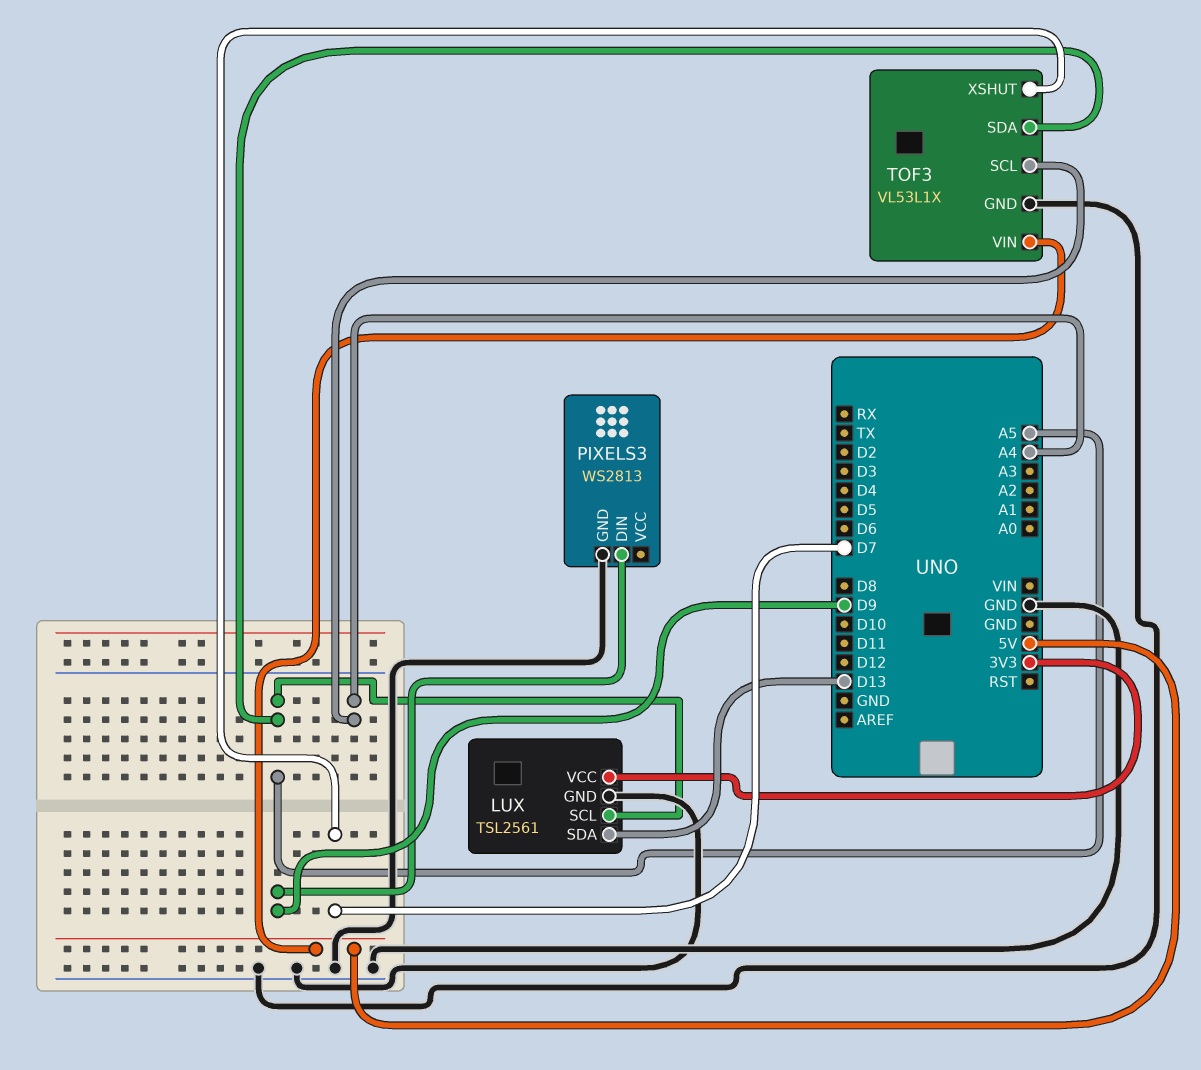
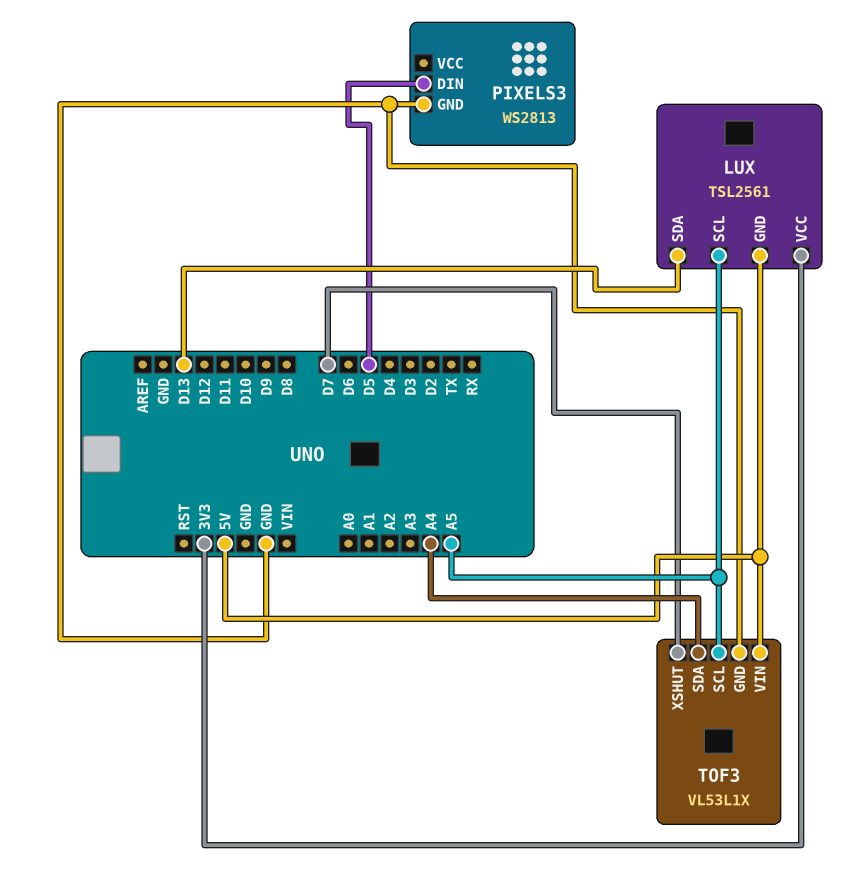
LUX pin GND: GND -> 5V
PIXELS3 pin DIN: D9 -> D5
TOF3 pin SCL: A4 -> A5
TOF3 pin SDA: A5 -> A4

